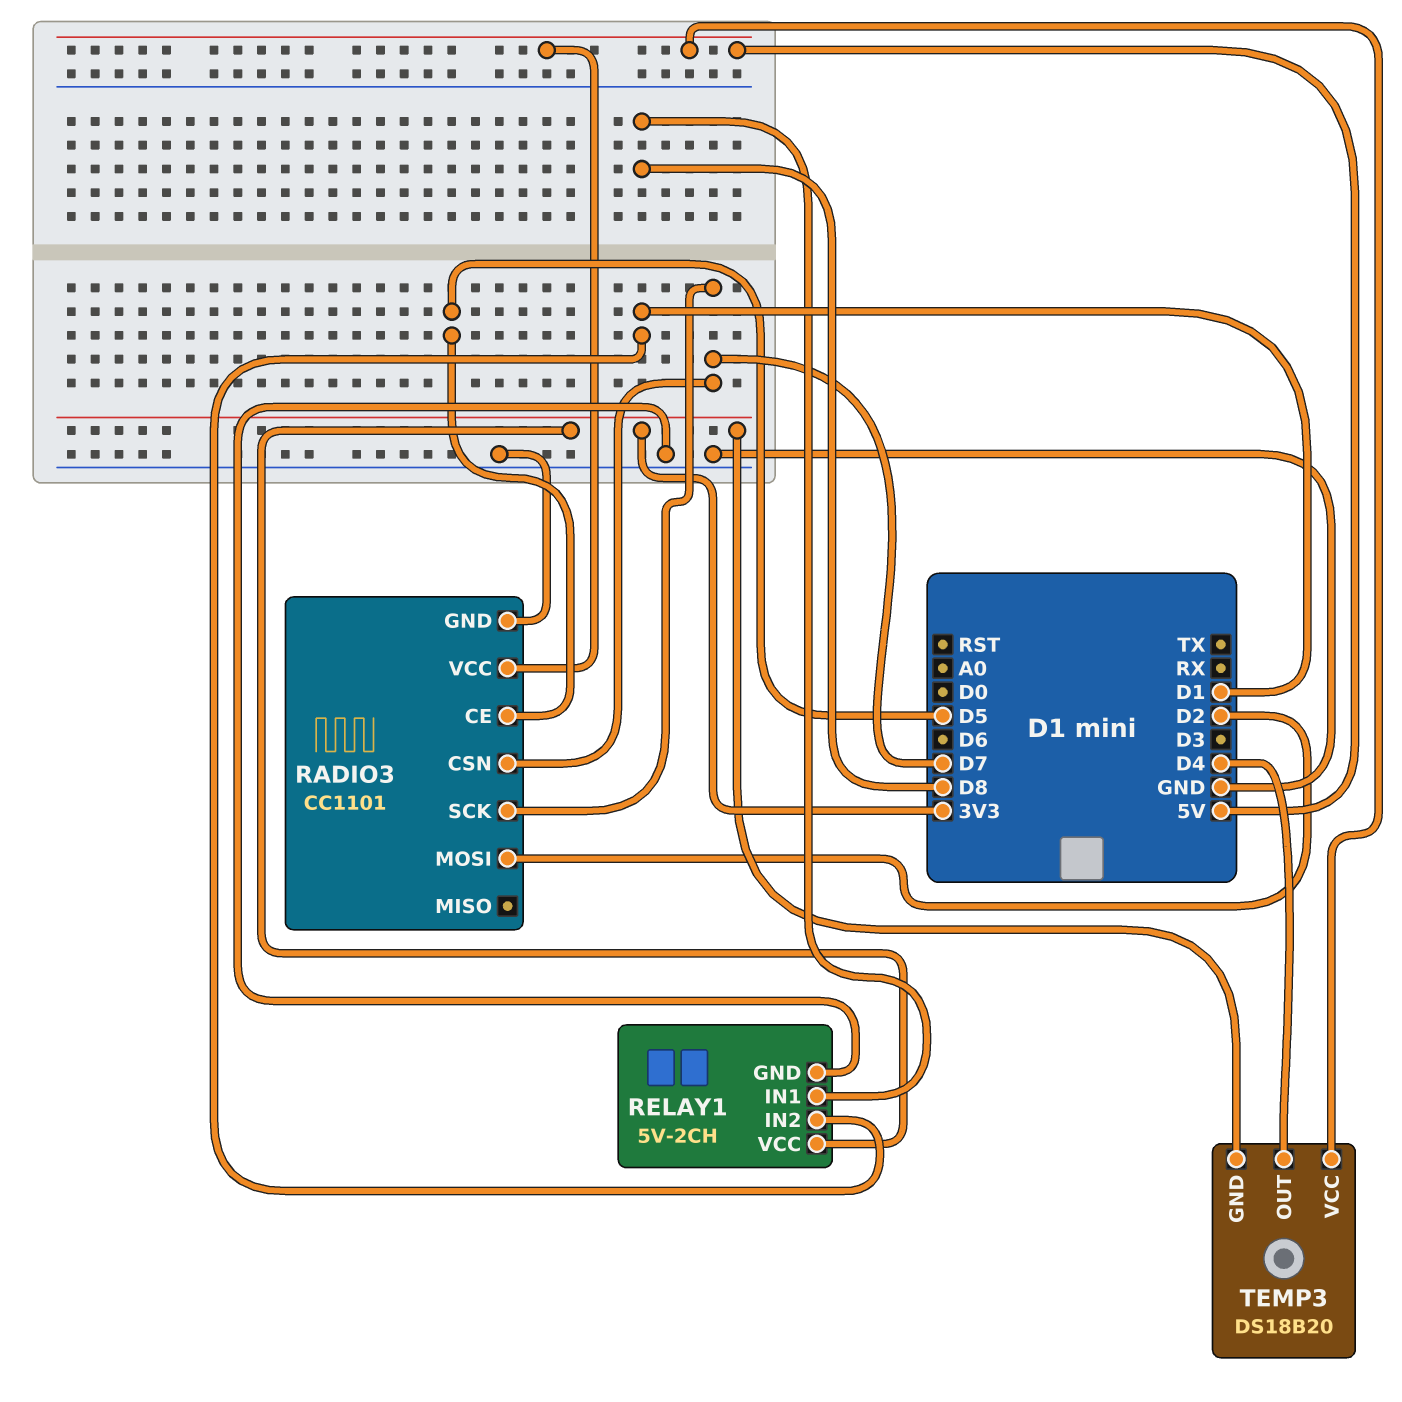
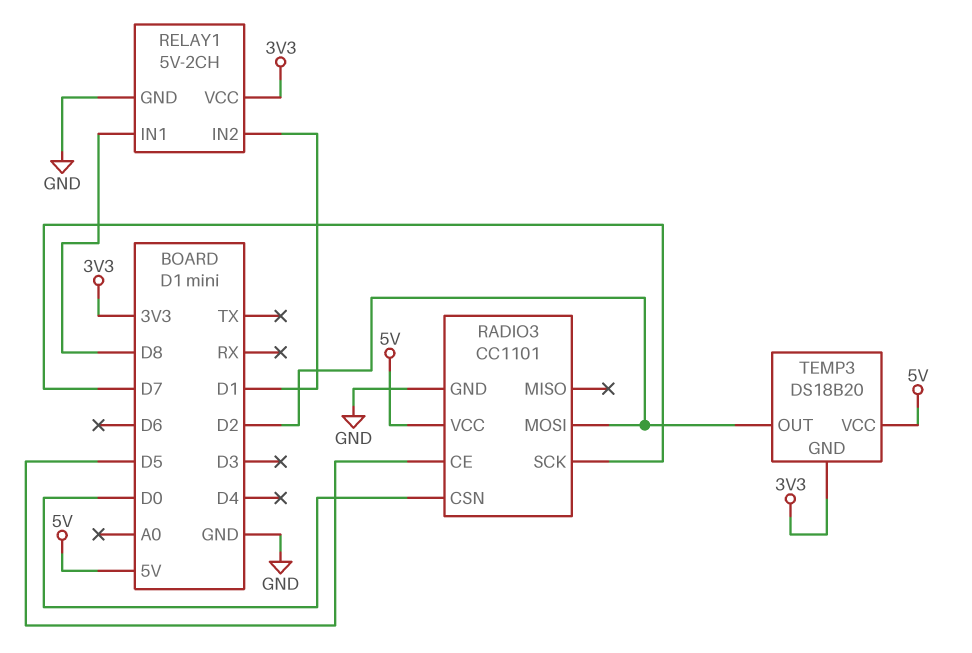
RADIO3 pin CSN: D7 -> D0
TEMP3 pin OUT: D4 -> D2

